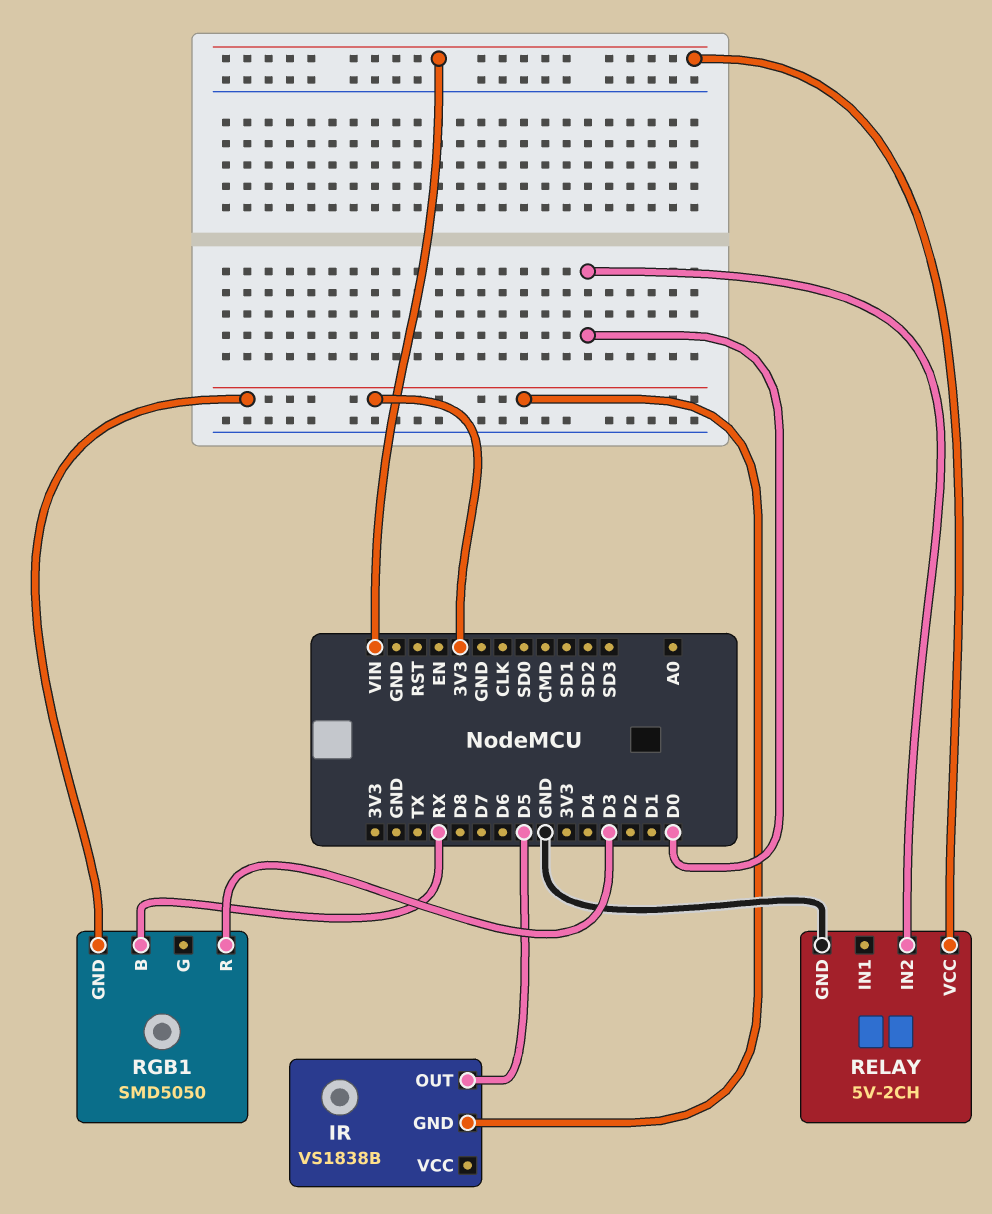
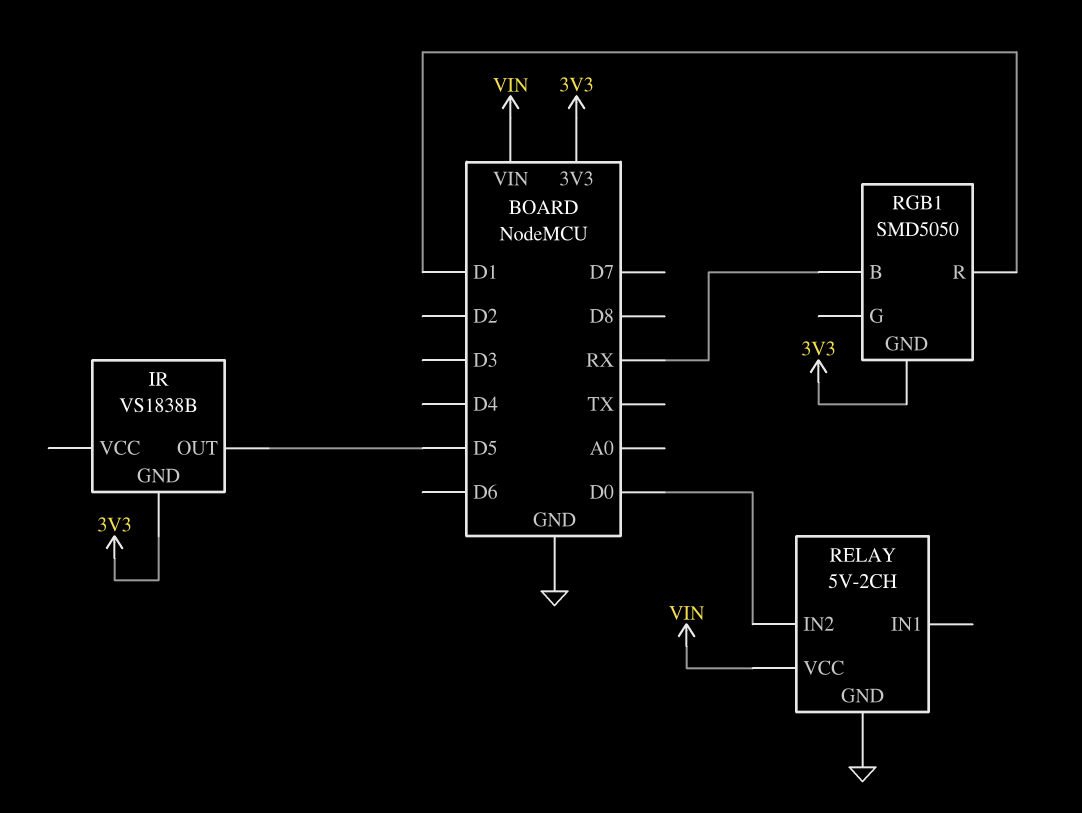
RGB1 pin R: D3 -> D1

